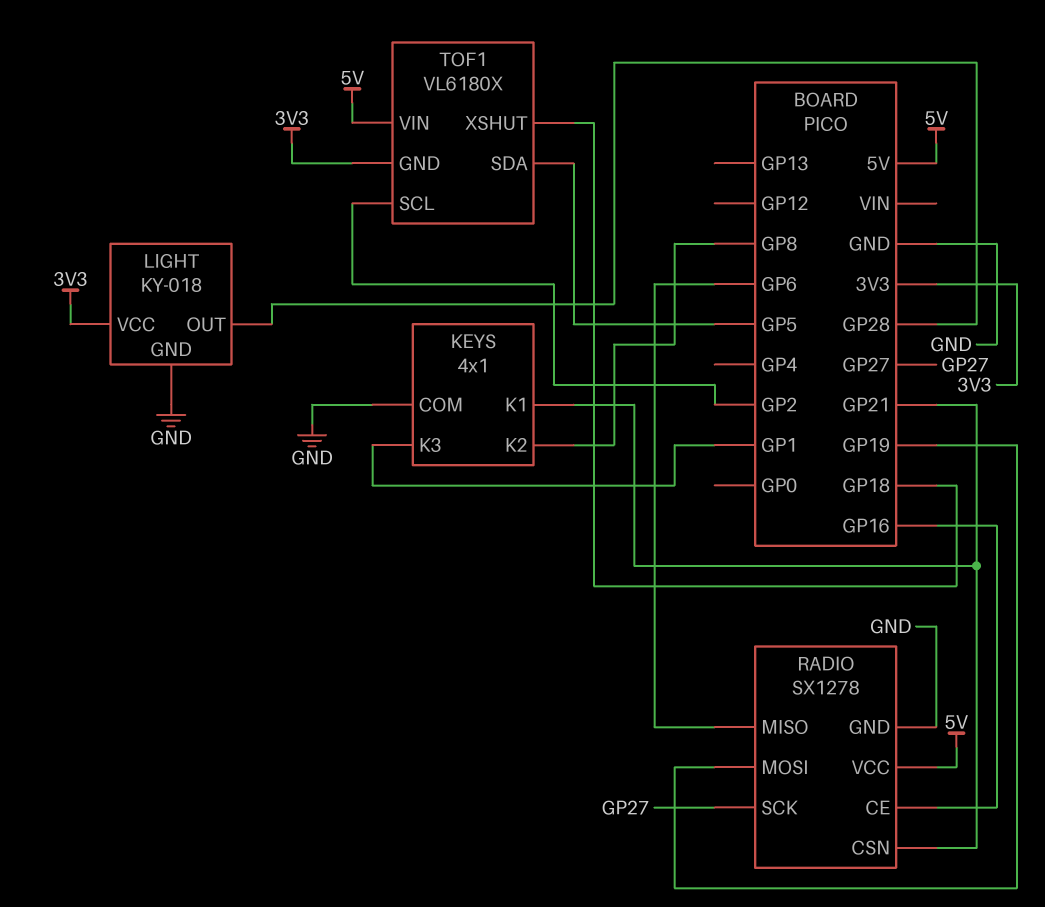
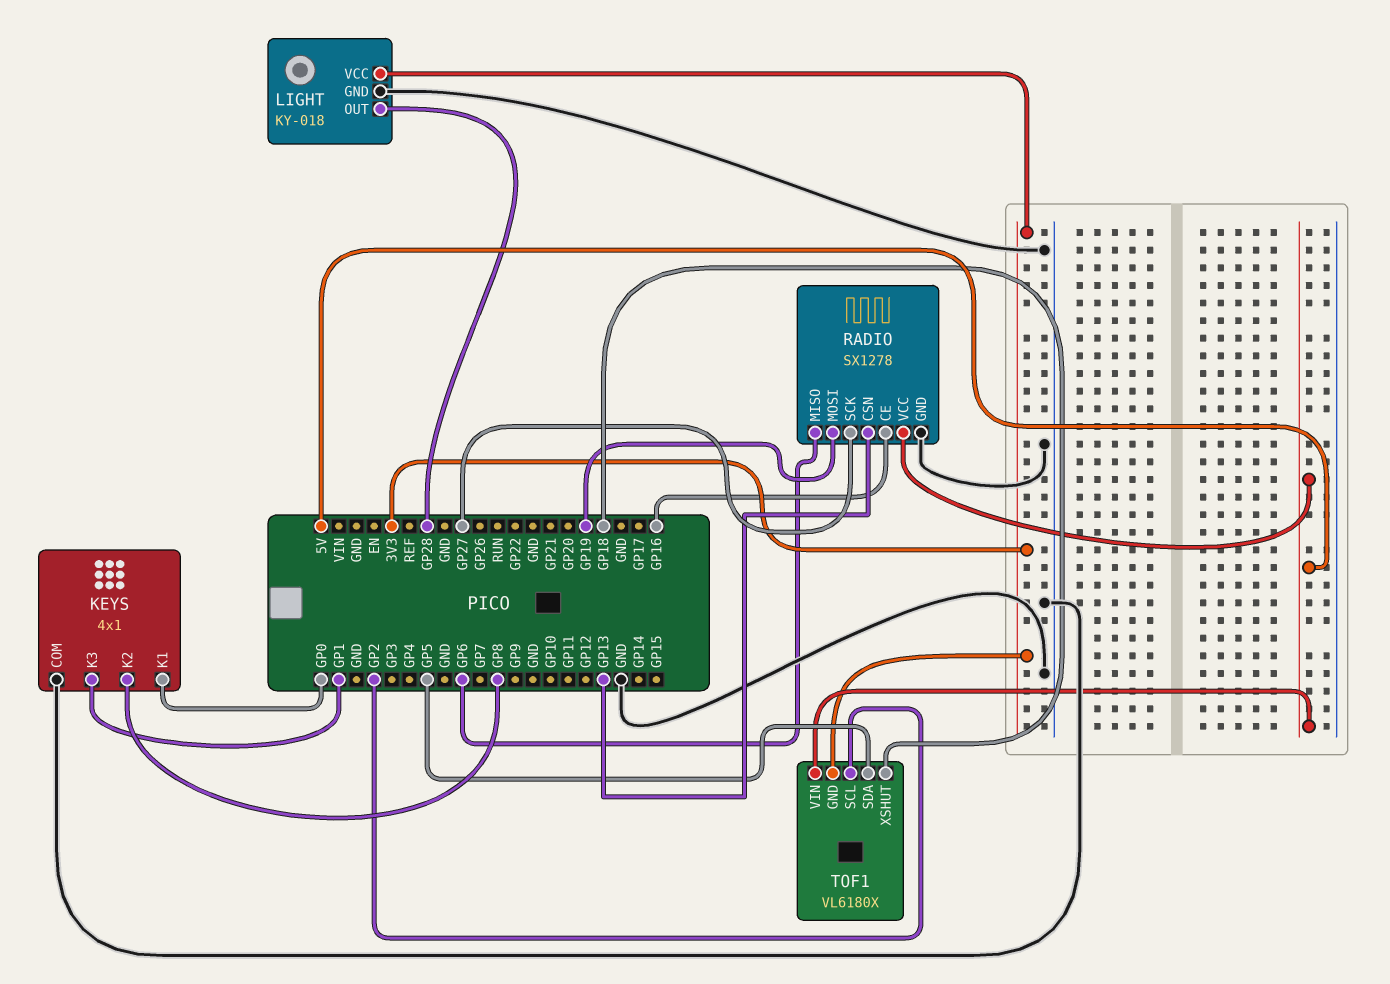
KEYS pin K1: GP21 -> GP0
RADIO pin CSN: GP21 -> GP13

